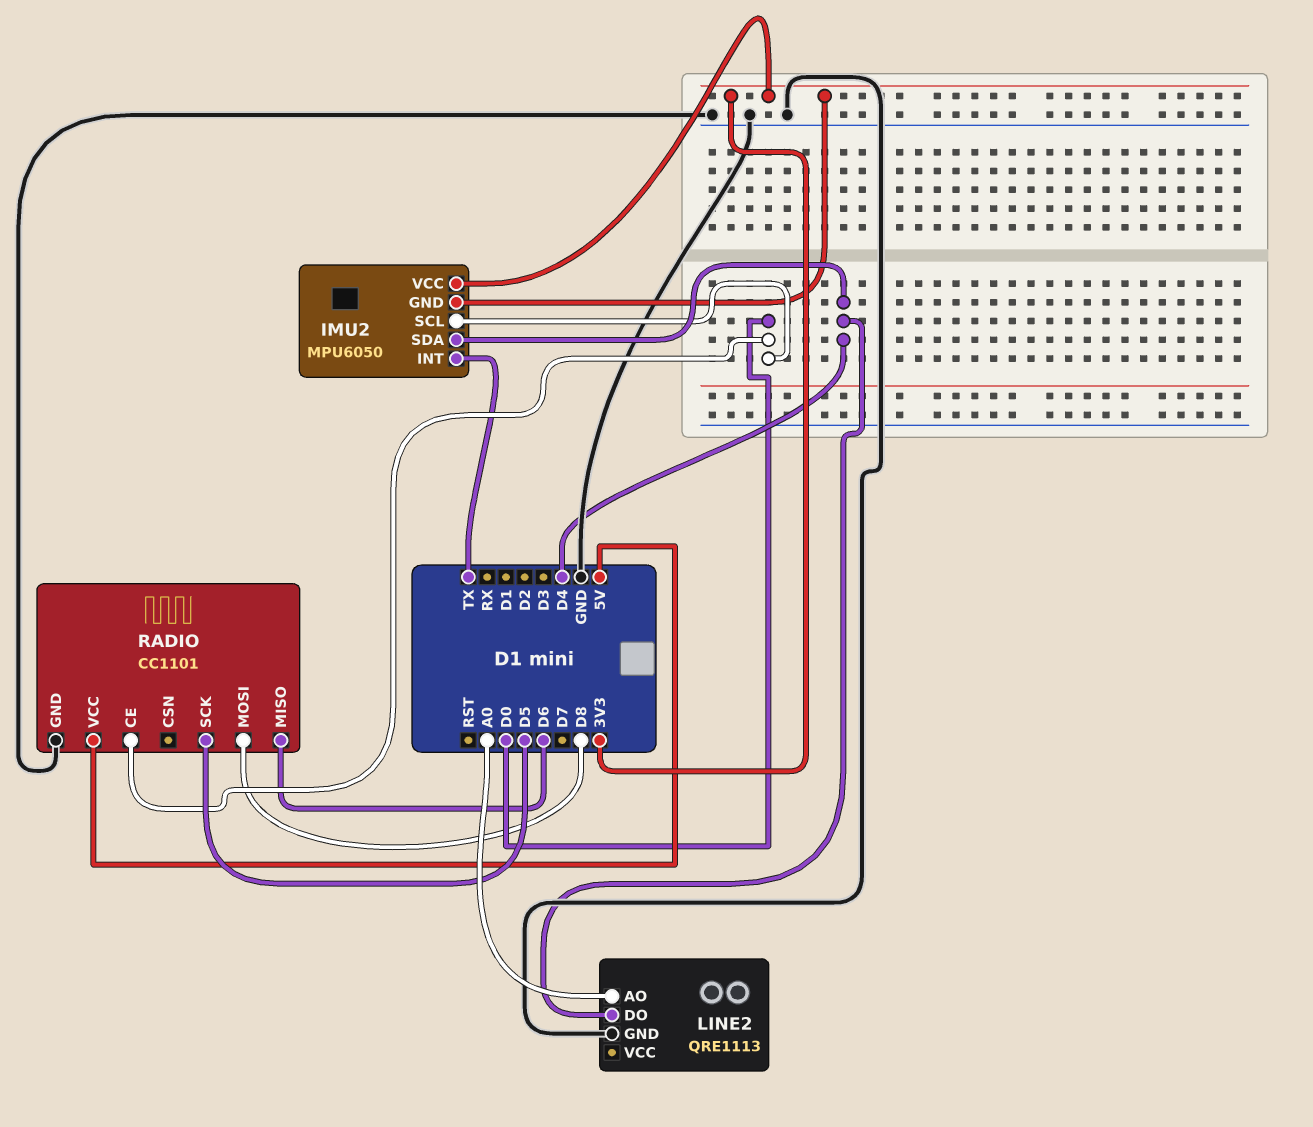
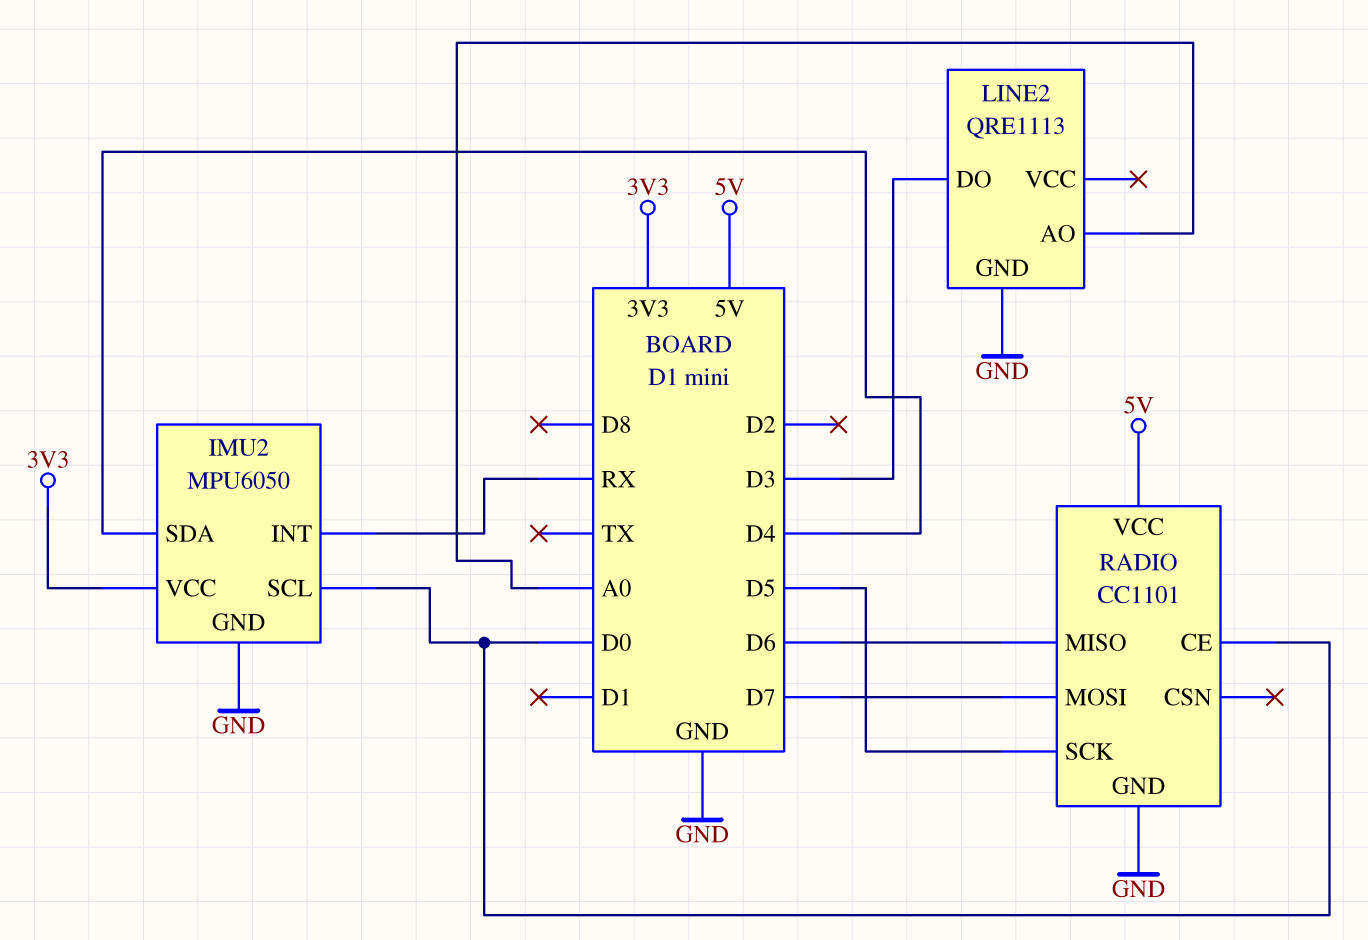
IMU2 pin GND: 3V3 -> GND
IMU2 pin INT: TX -> RX
LINE2 pin DO: D4 -> D3
RADIO pin MOSI: D8 -> D7

